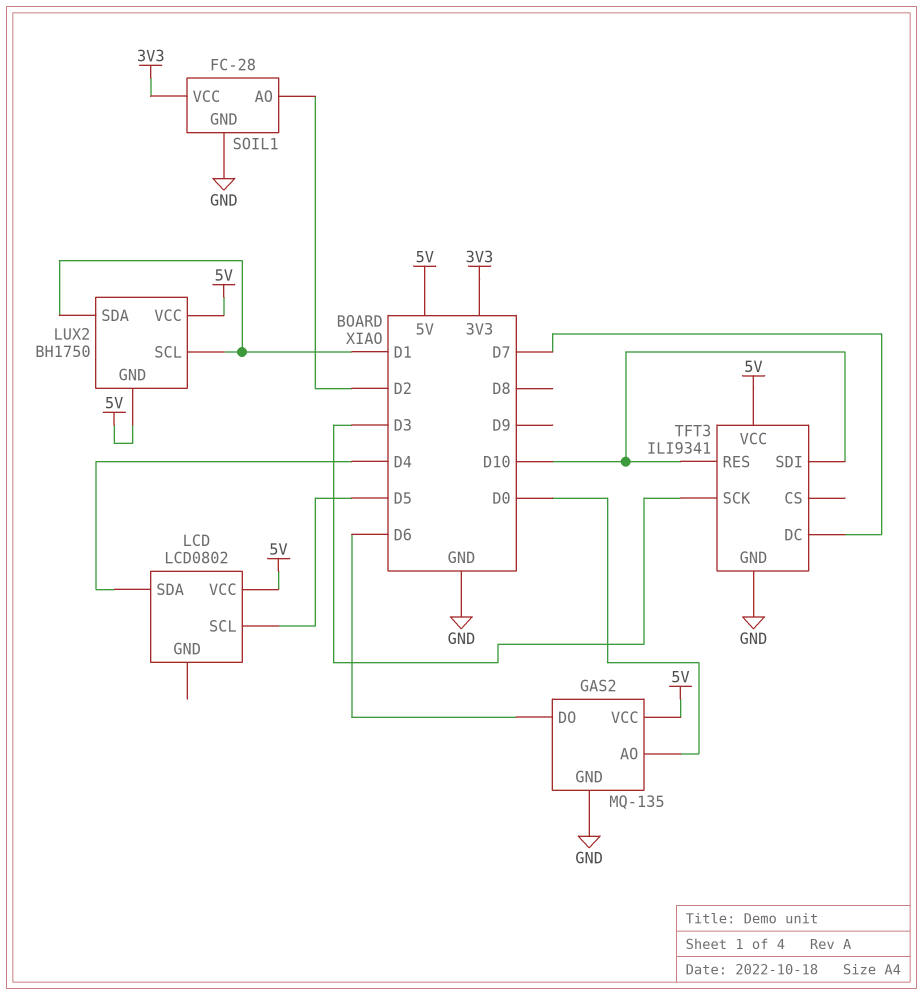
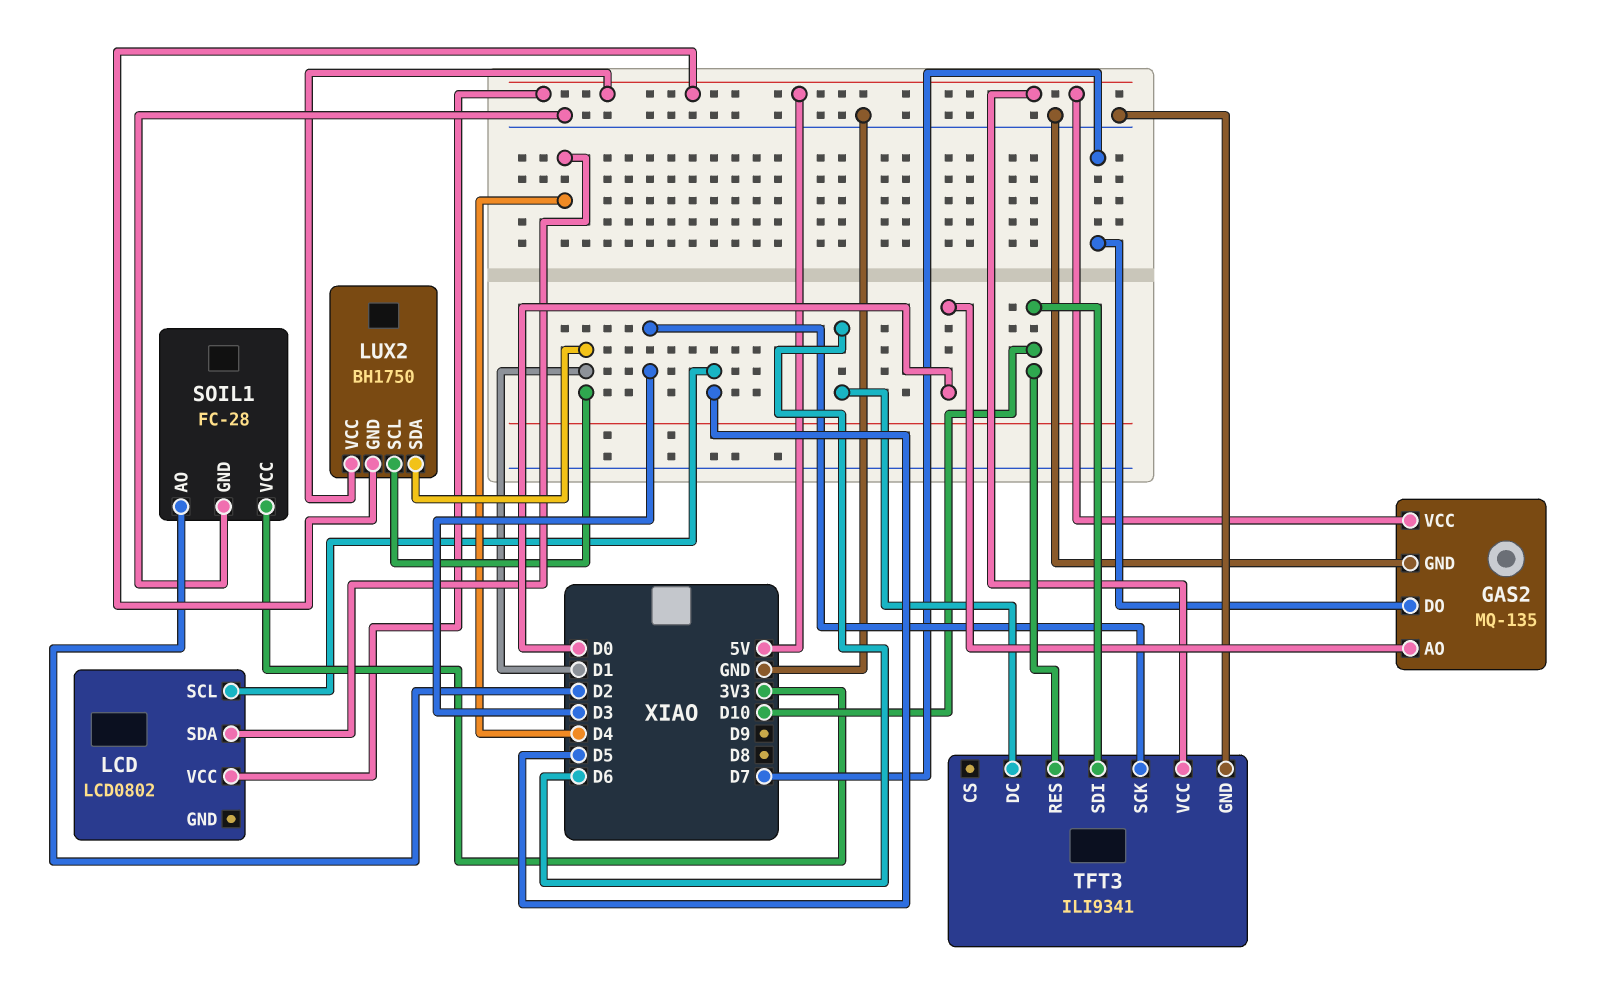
GAS2 pin DO: D6 -> D7
TFT3 pin DC: D7 -> D6

